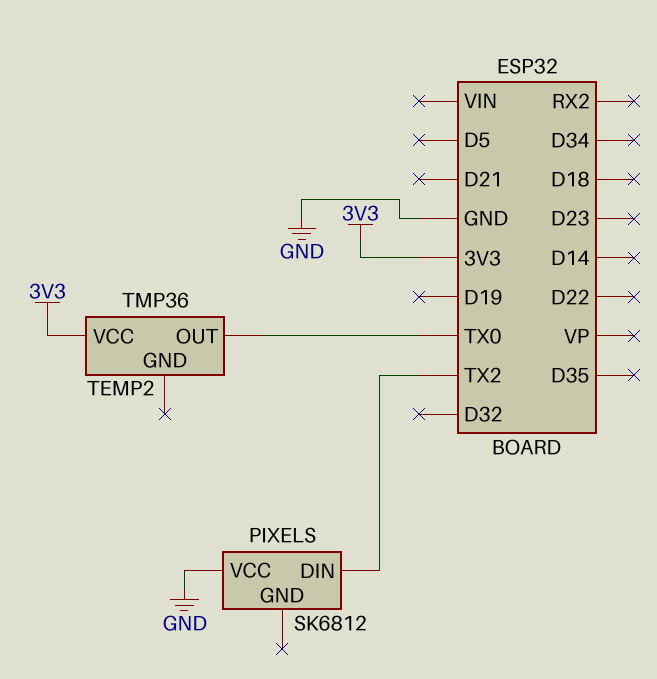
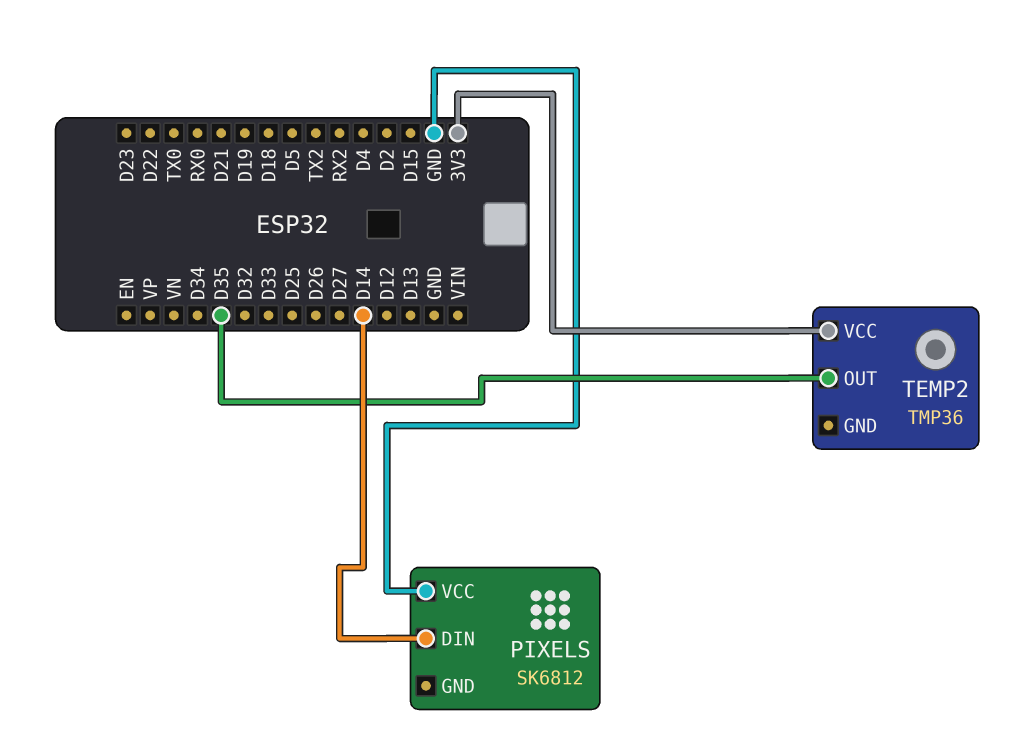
PIXELS pin DIN: TX2 -> D14
TEMP2 pin OUT: TX0 -> D35

